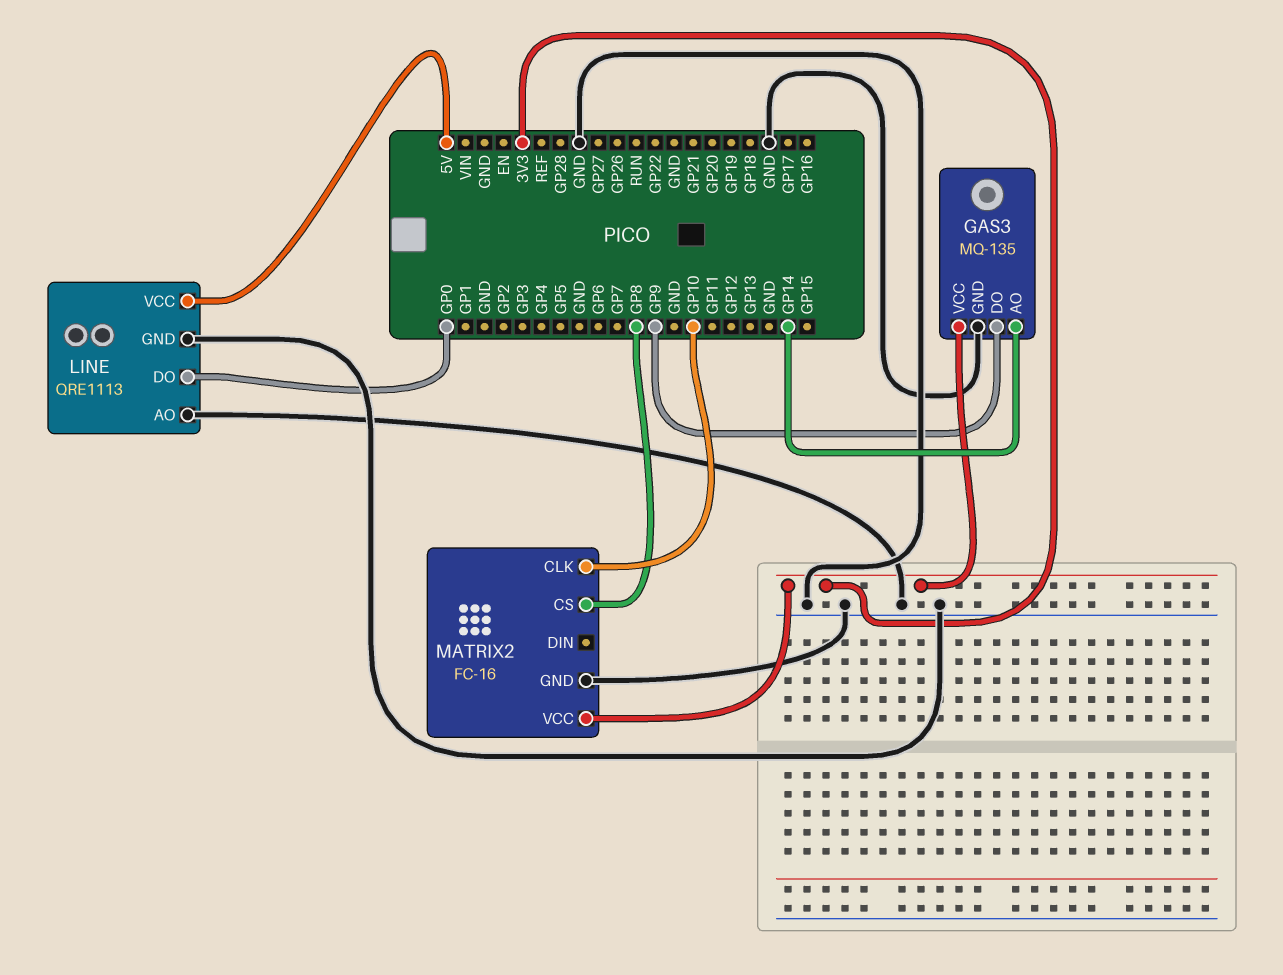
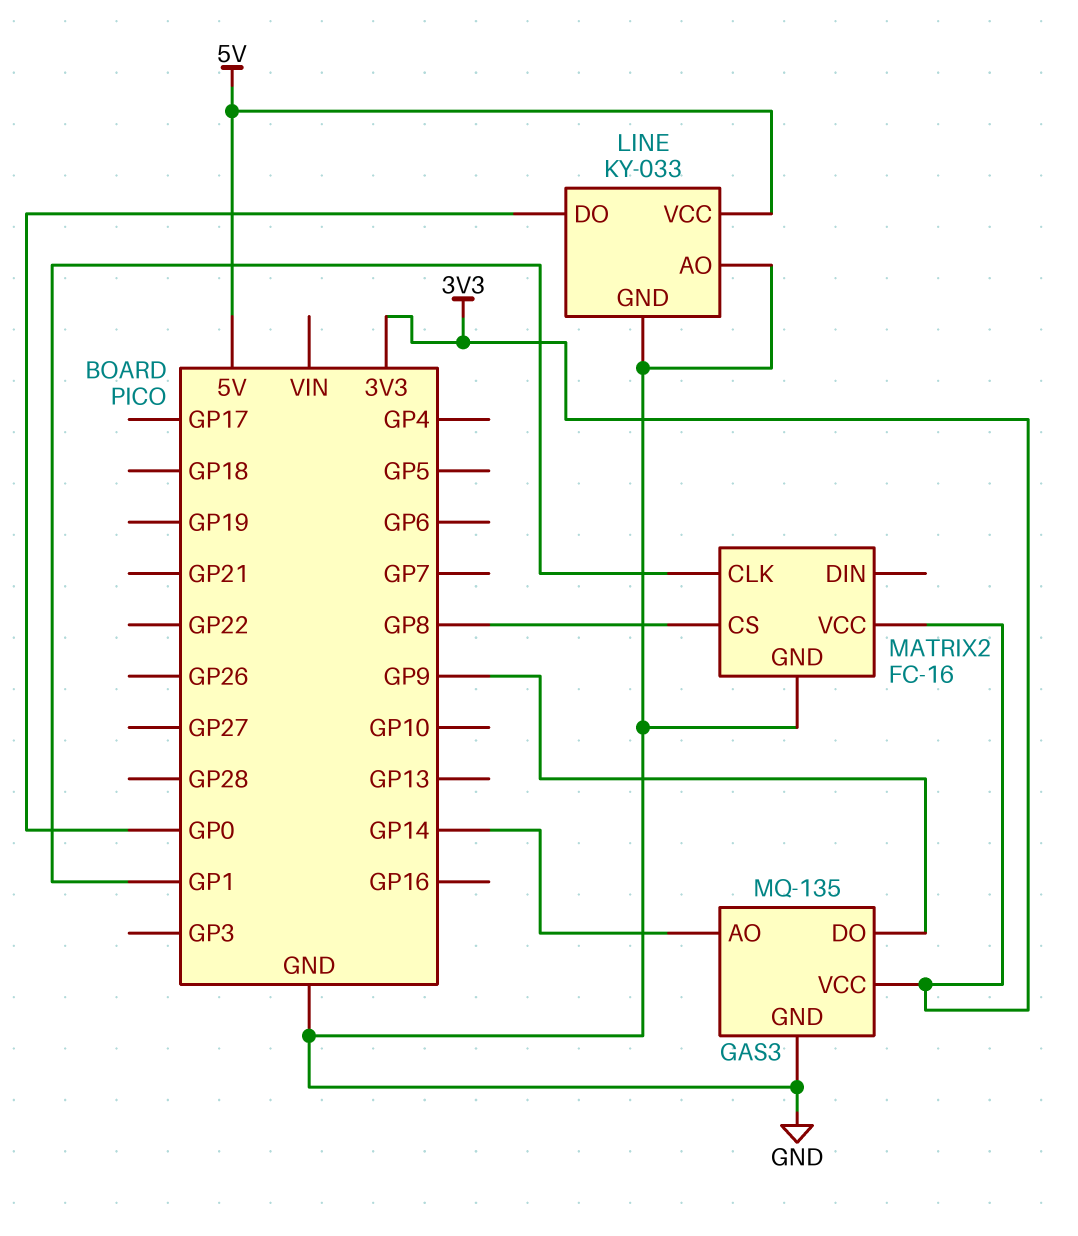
LINE: QRE1113 -> KY-033
MATRIX2 pin CLK: GP10 -> GP1

